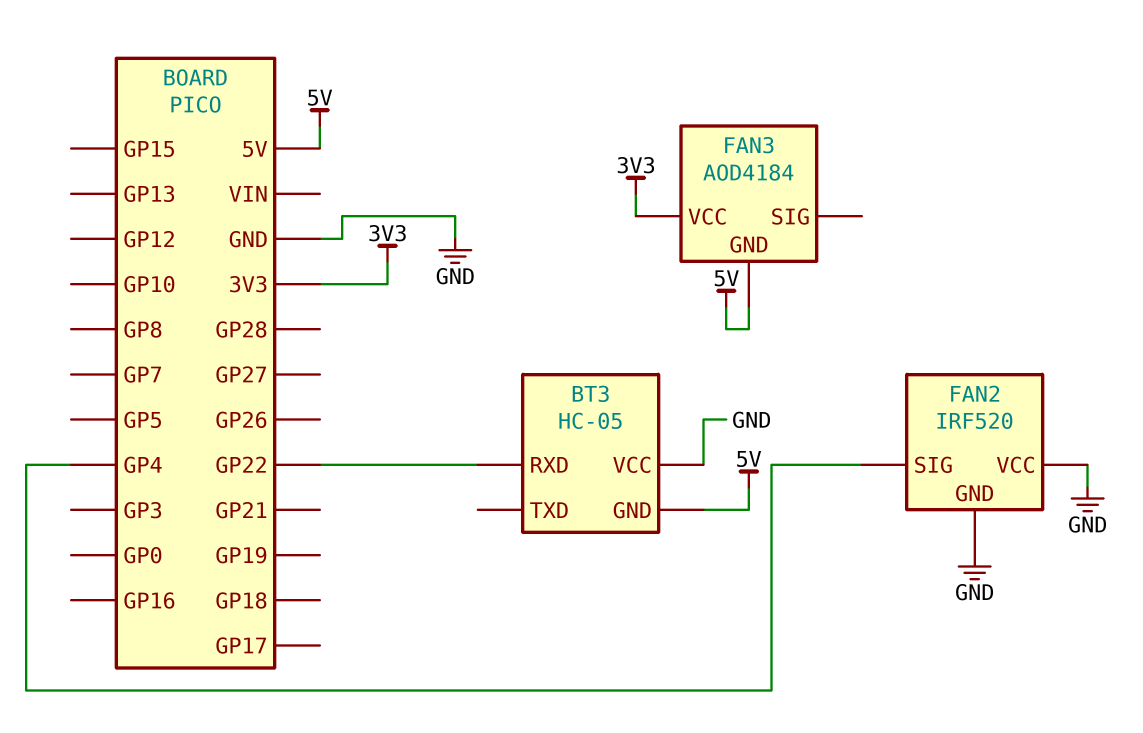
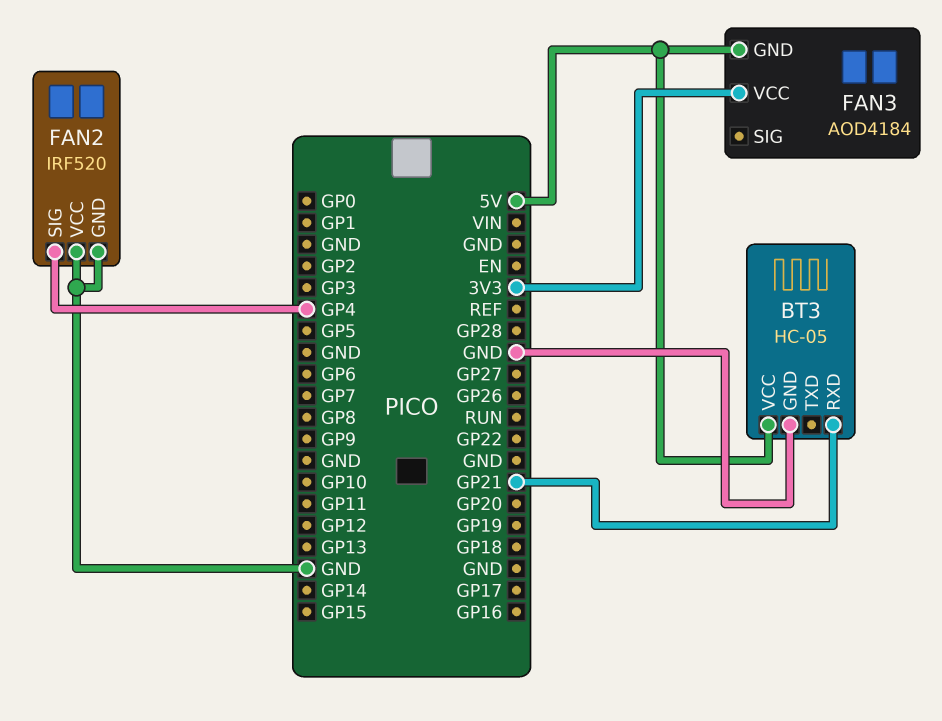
BT3 pin GND: 5V -> GND
BT3 pin RXD: GP22 -> GP21
BT3 pin VCC: GND -> 5V

